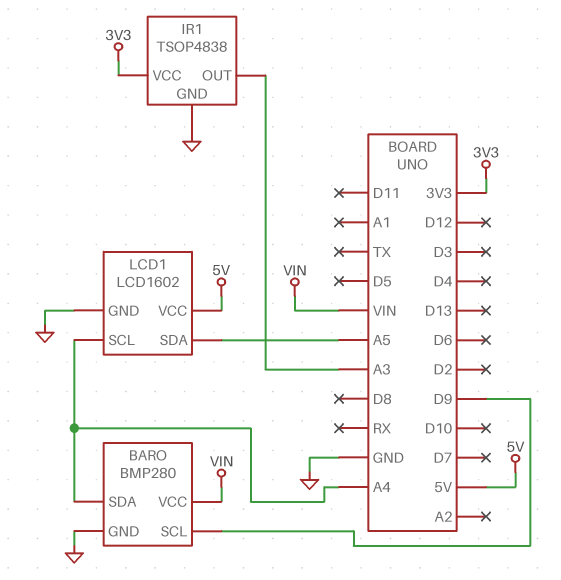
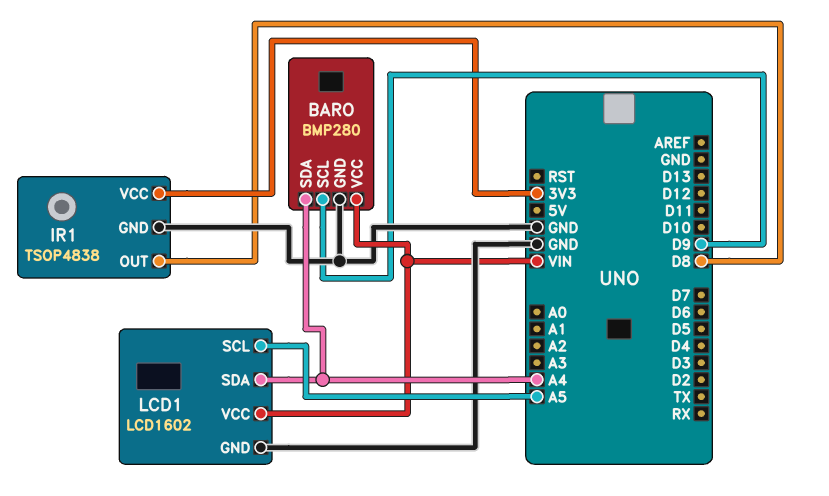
IR1 pin OUT: A3 -> D8
LCD1 pin SCL: A4 -> A5
LCD1 pin SDA: A5 -> A4
LCD1 pin VCC: 5V -> VIN

